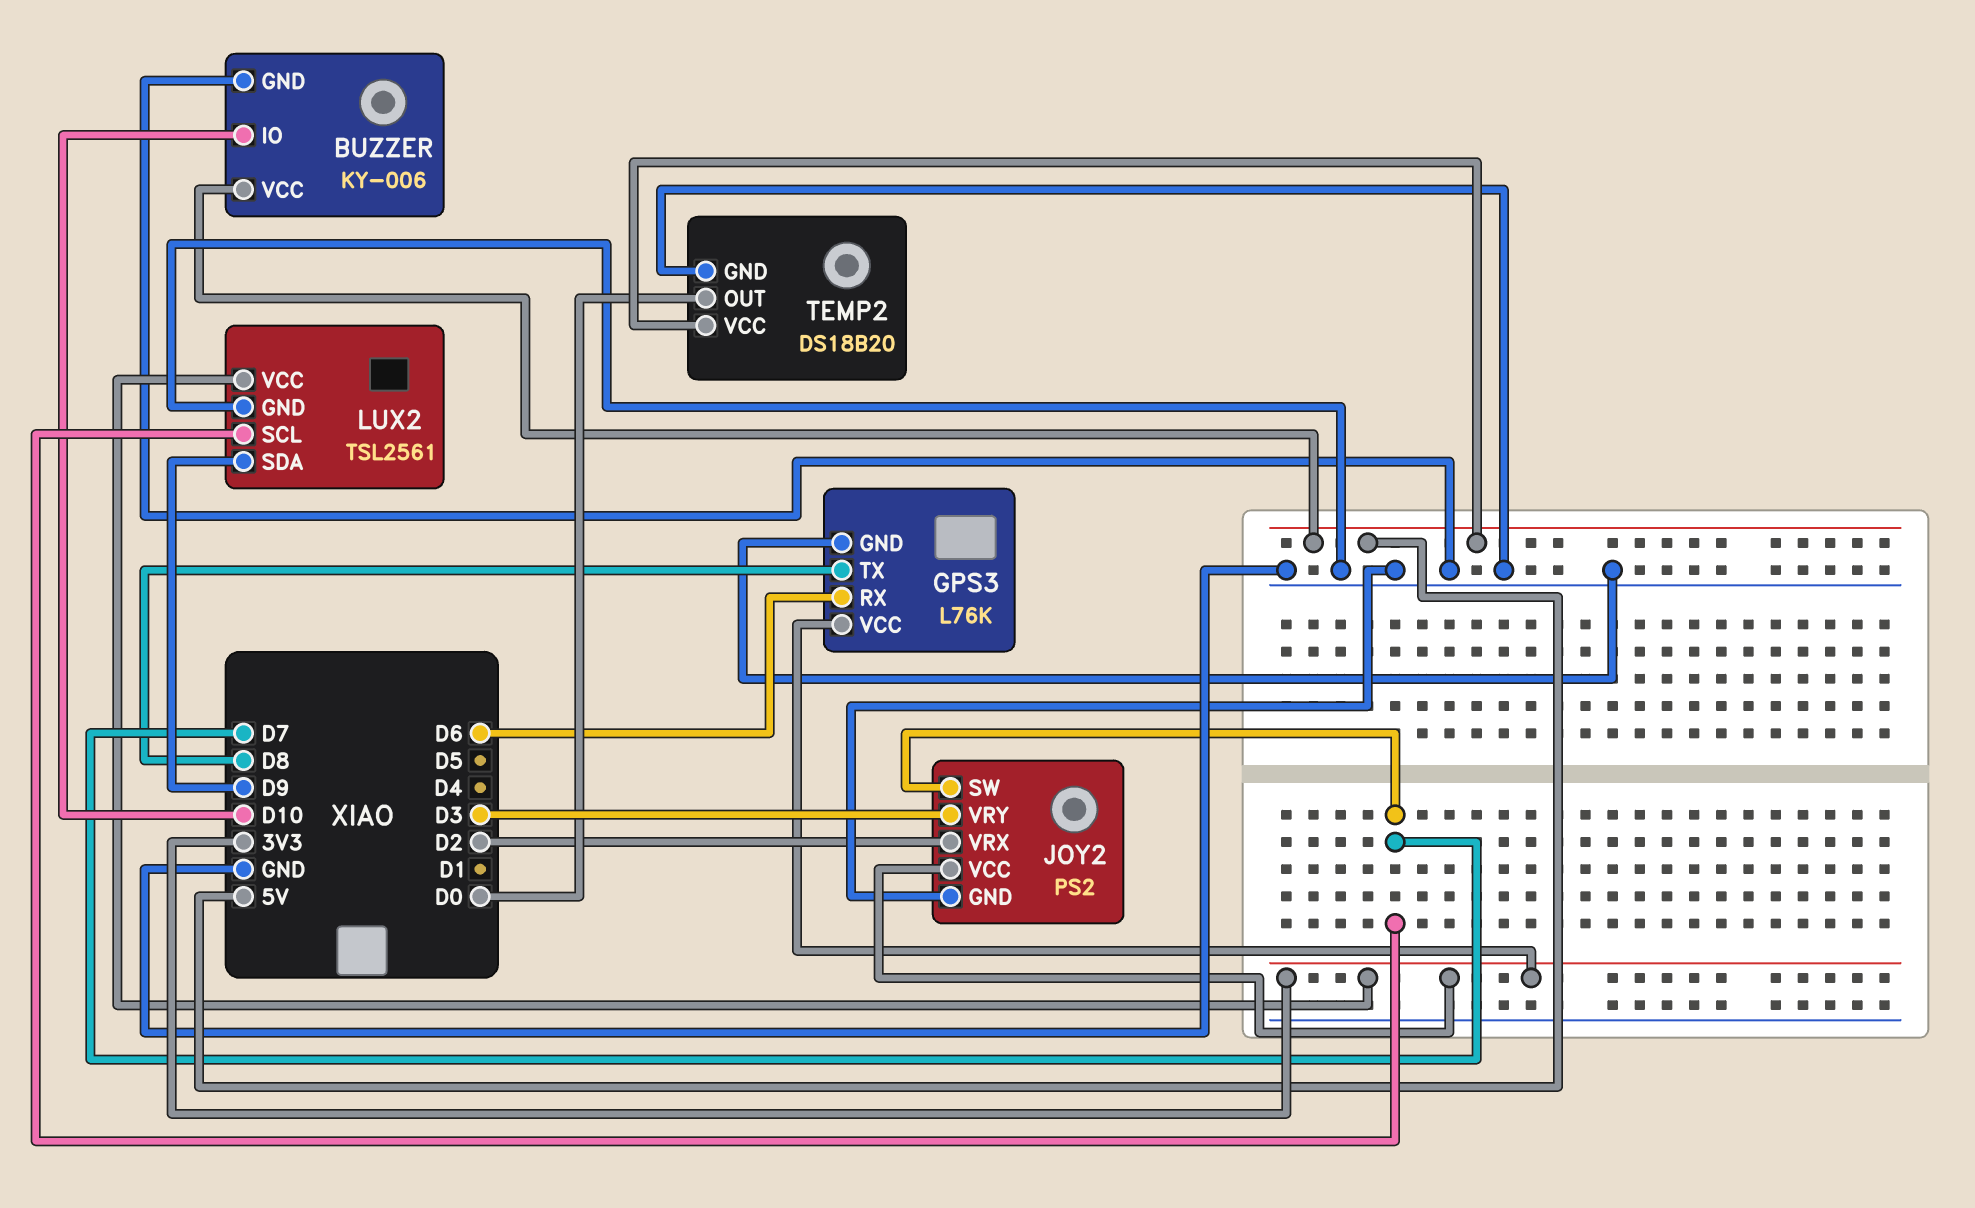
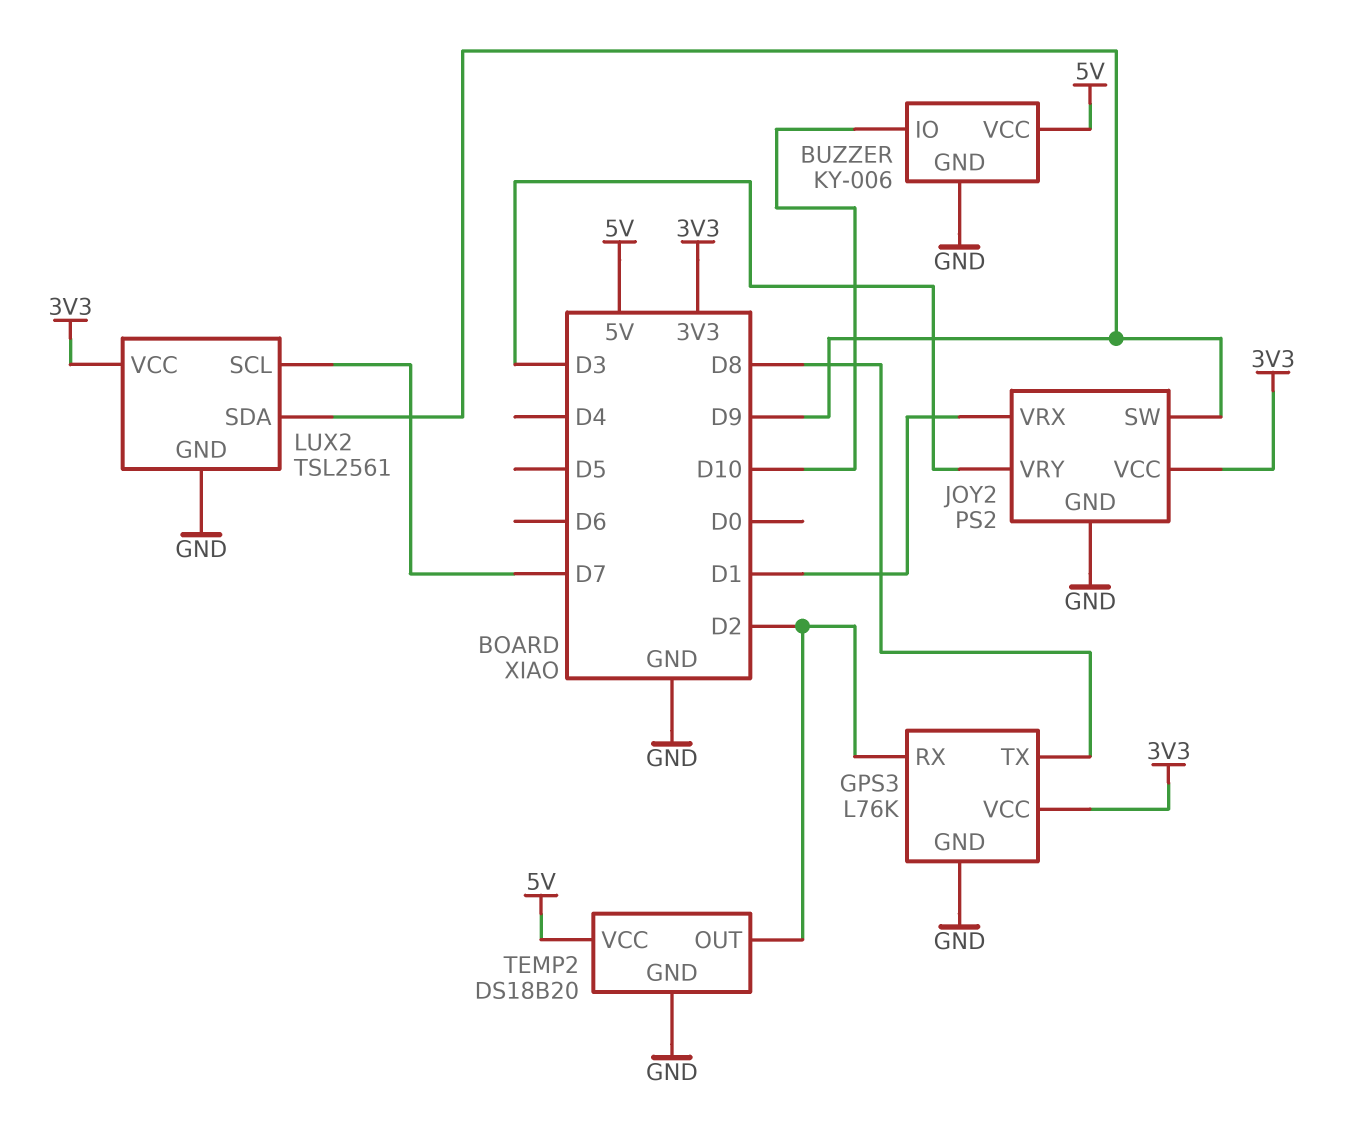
GPS3 pin RX: D6 -> D2
JOY2 pin SW: D7 -> D9
JOY2 pin VRX: D2 -> D1
TEMP2 pin OUT: D0 -> D2

